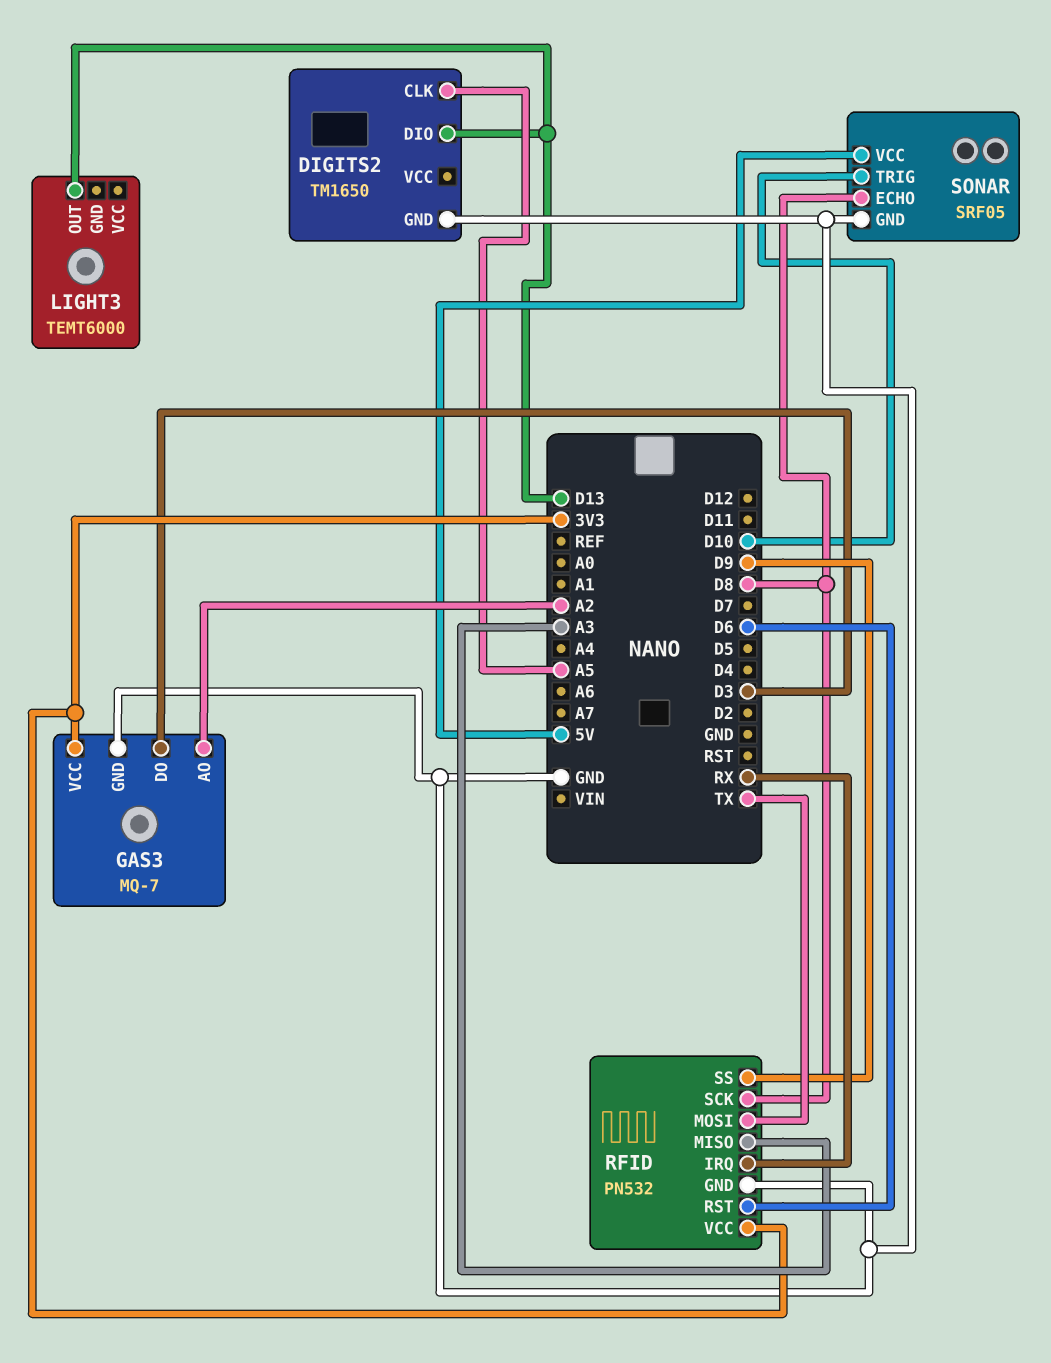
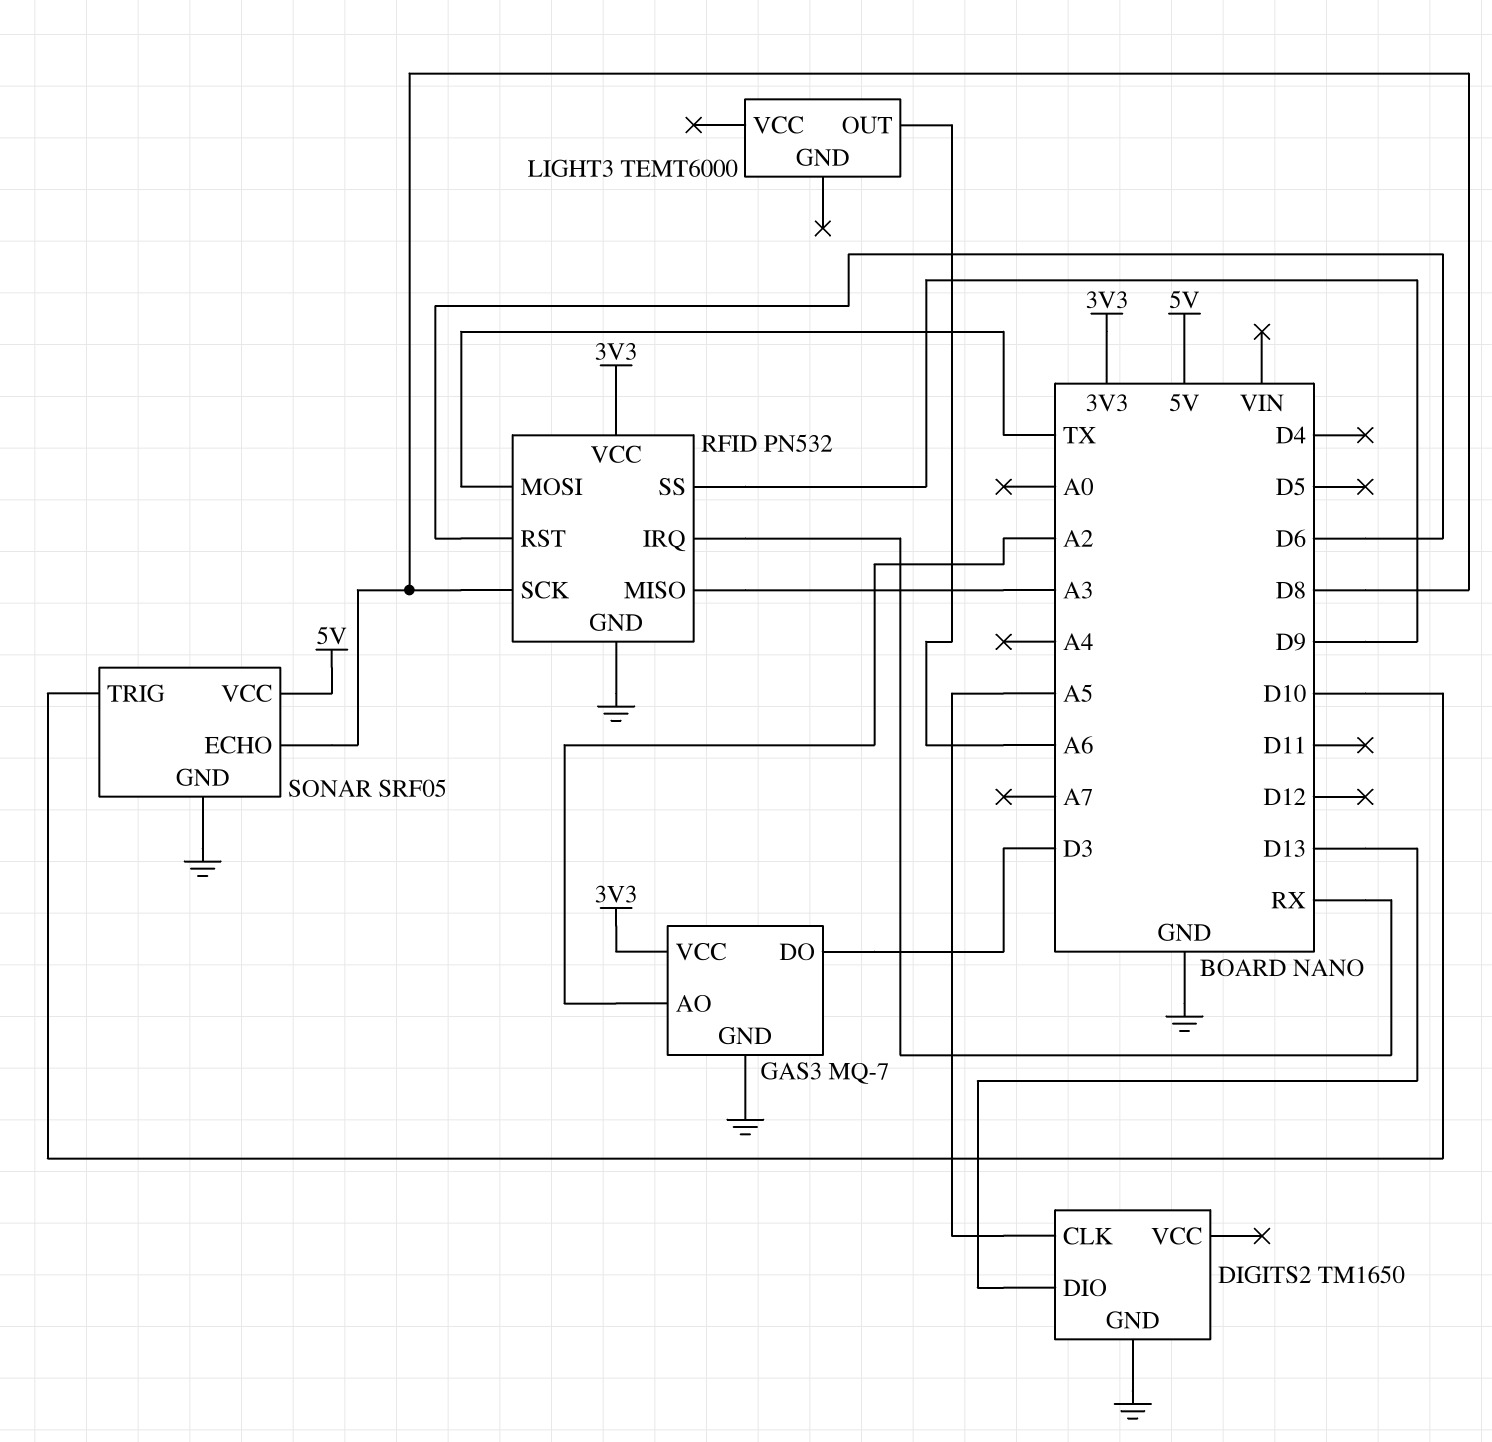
LIGHT3 pin OUT: D13 -> A6

